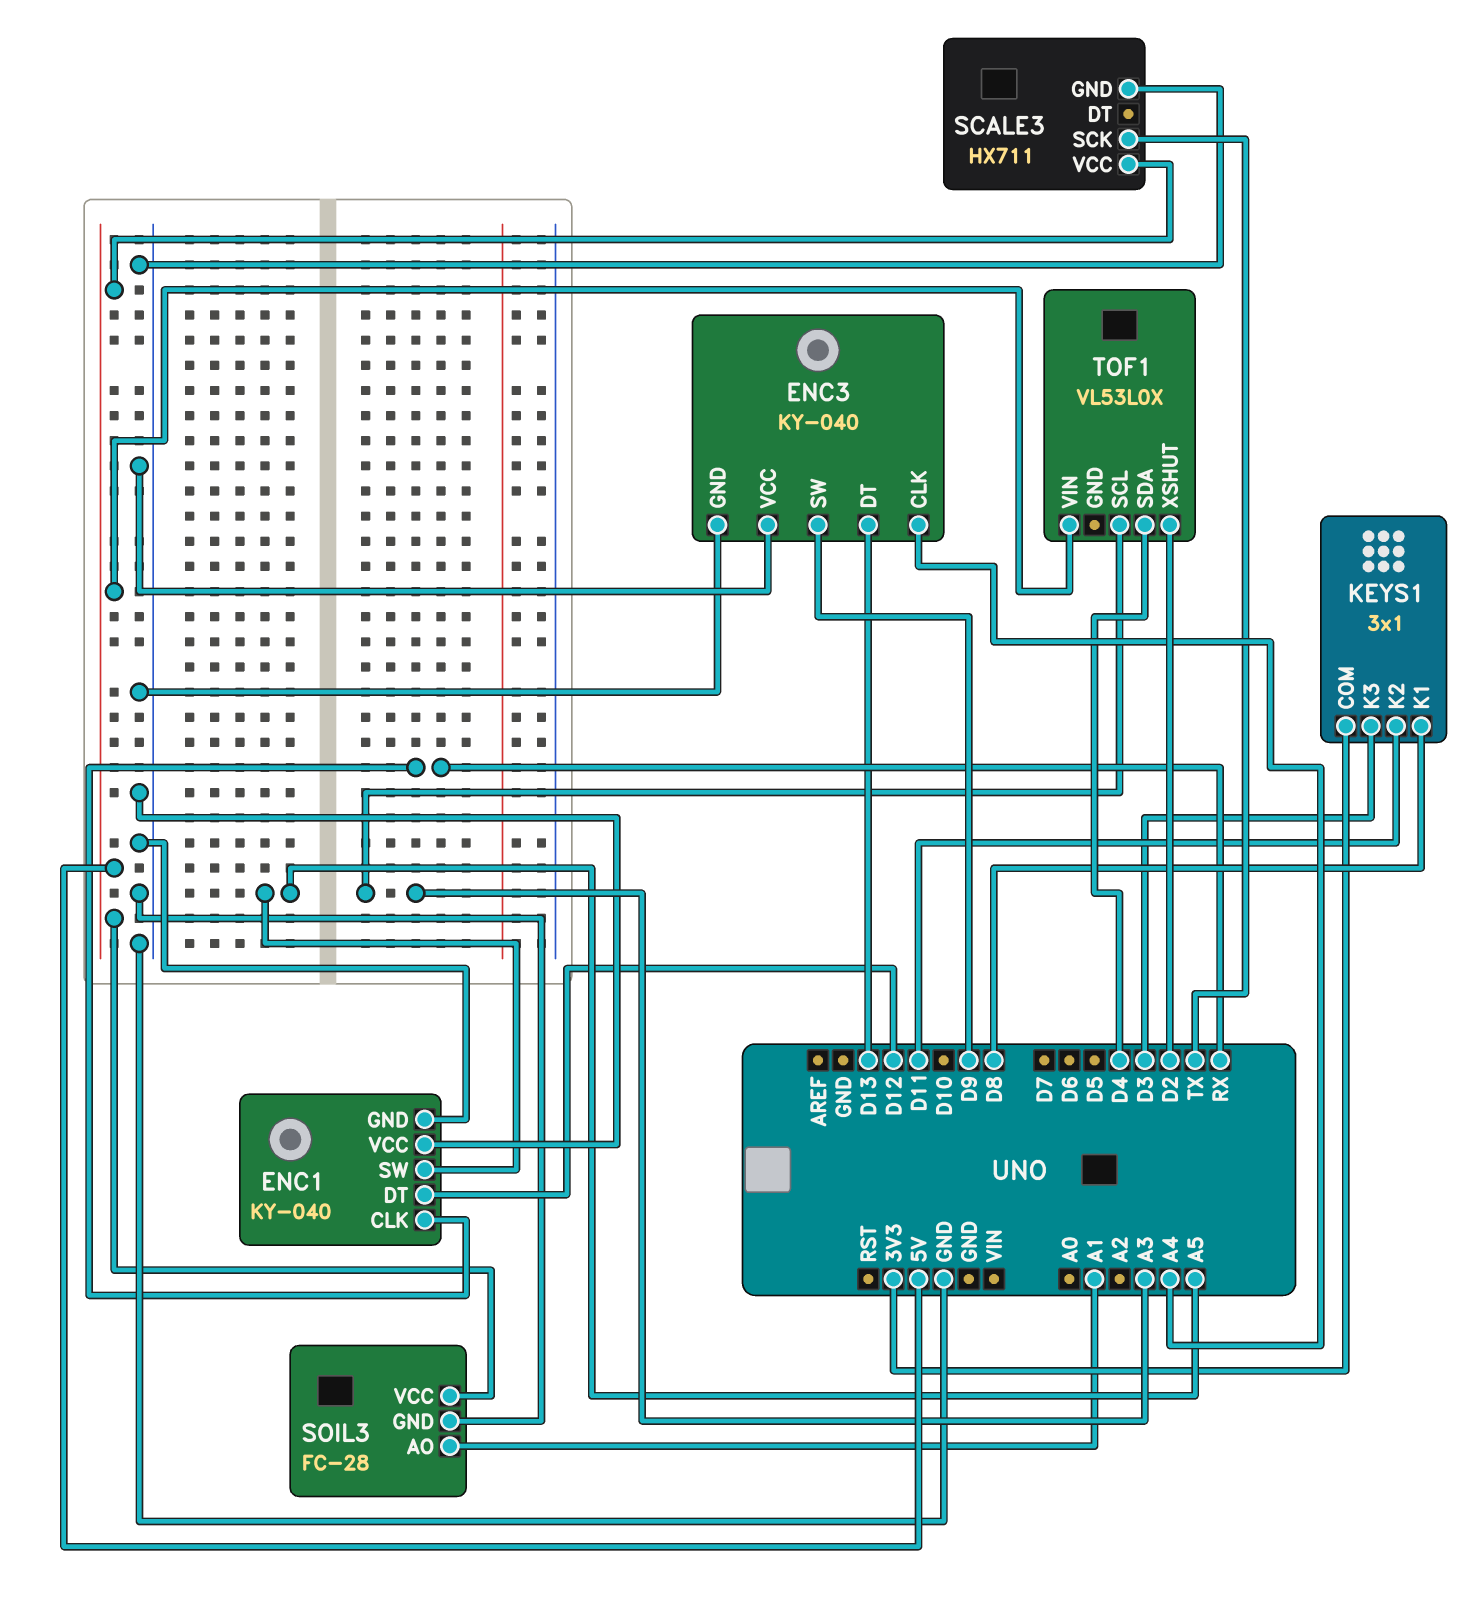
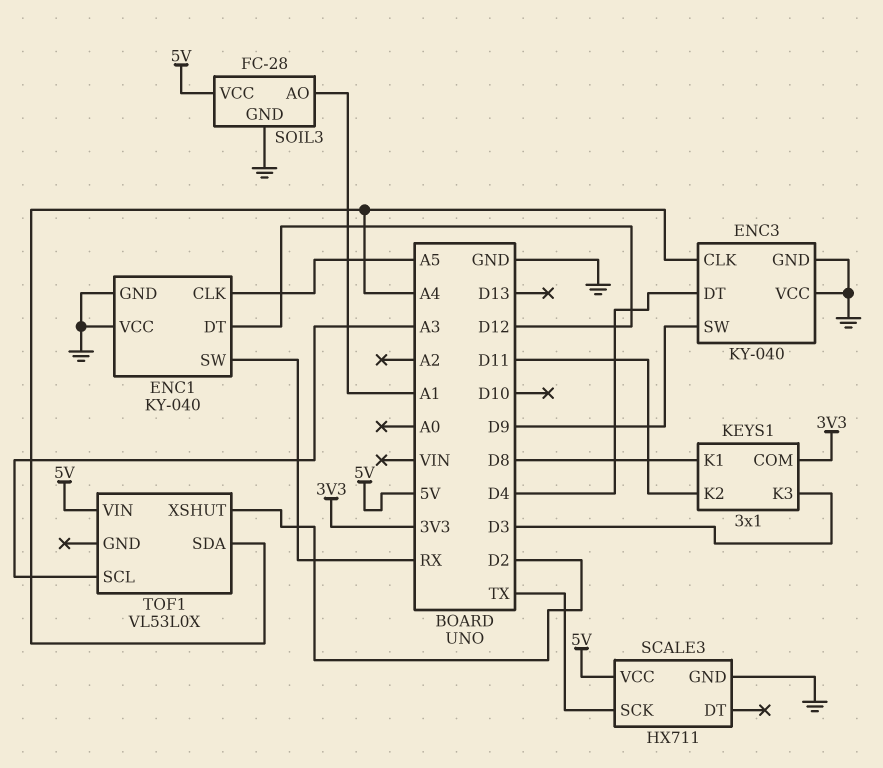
ENC1 pin CLK: RX -> A5
ENC1 pin SW: A5 -> RX
ENC3 pin DT: D13 -> D4
TOF1 pin SDA: D4 -> A4

